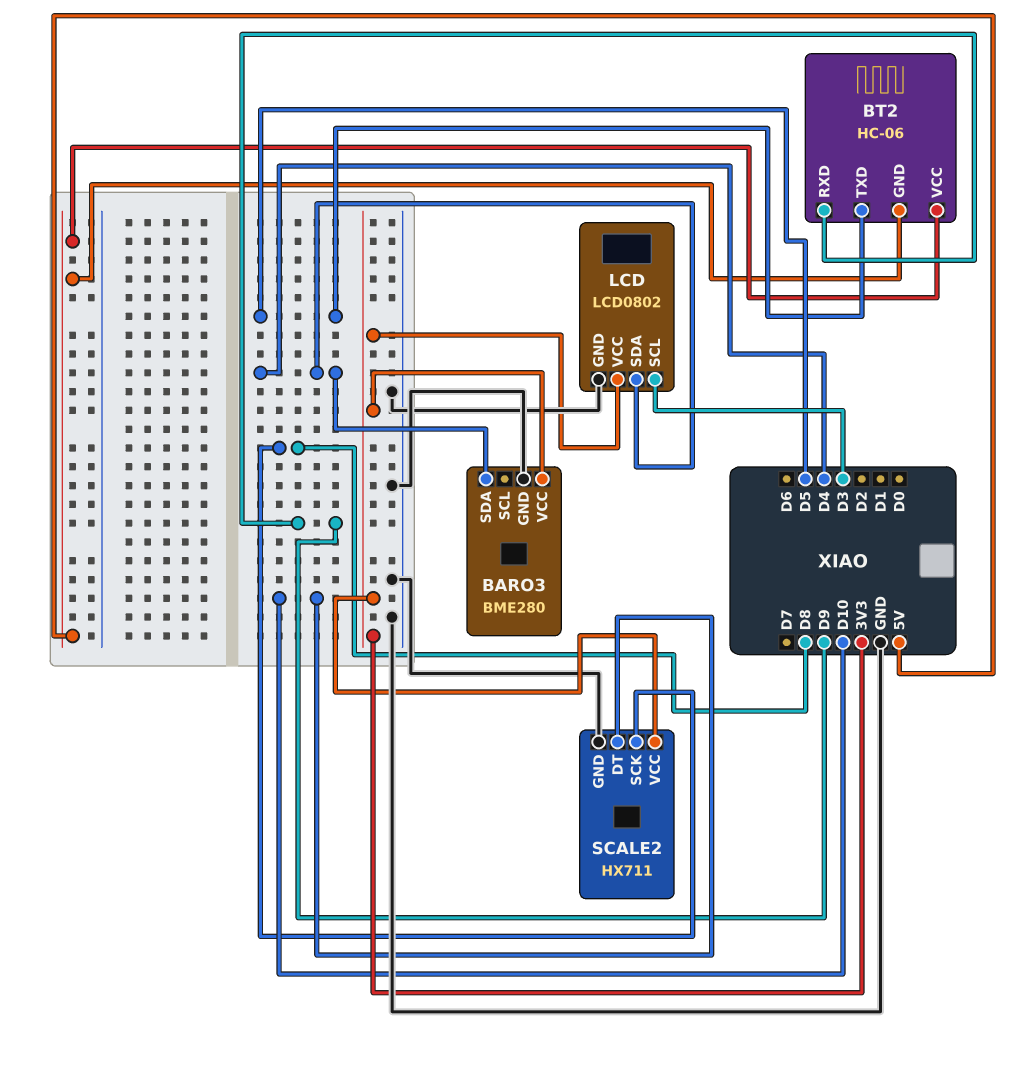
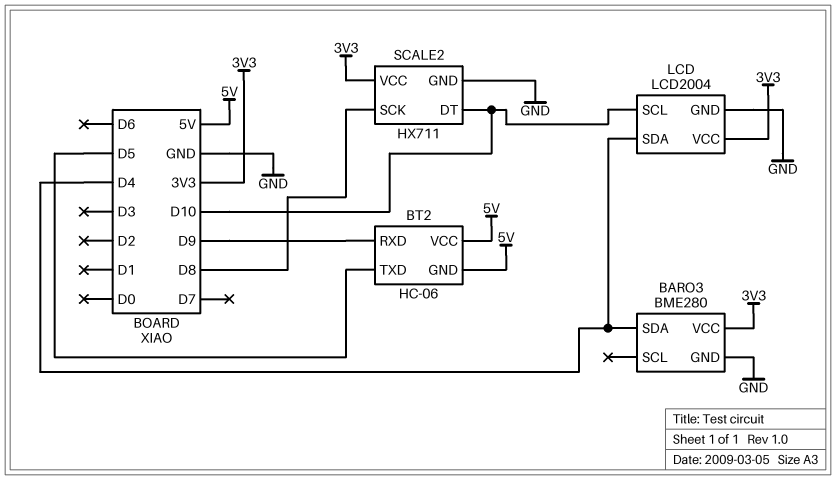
LCD: LCD0802 -> LCD2004
LCD pin SCL: D3 -> D10

